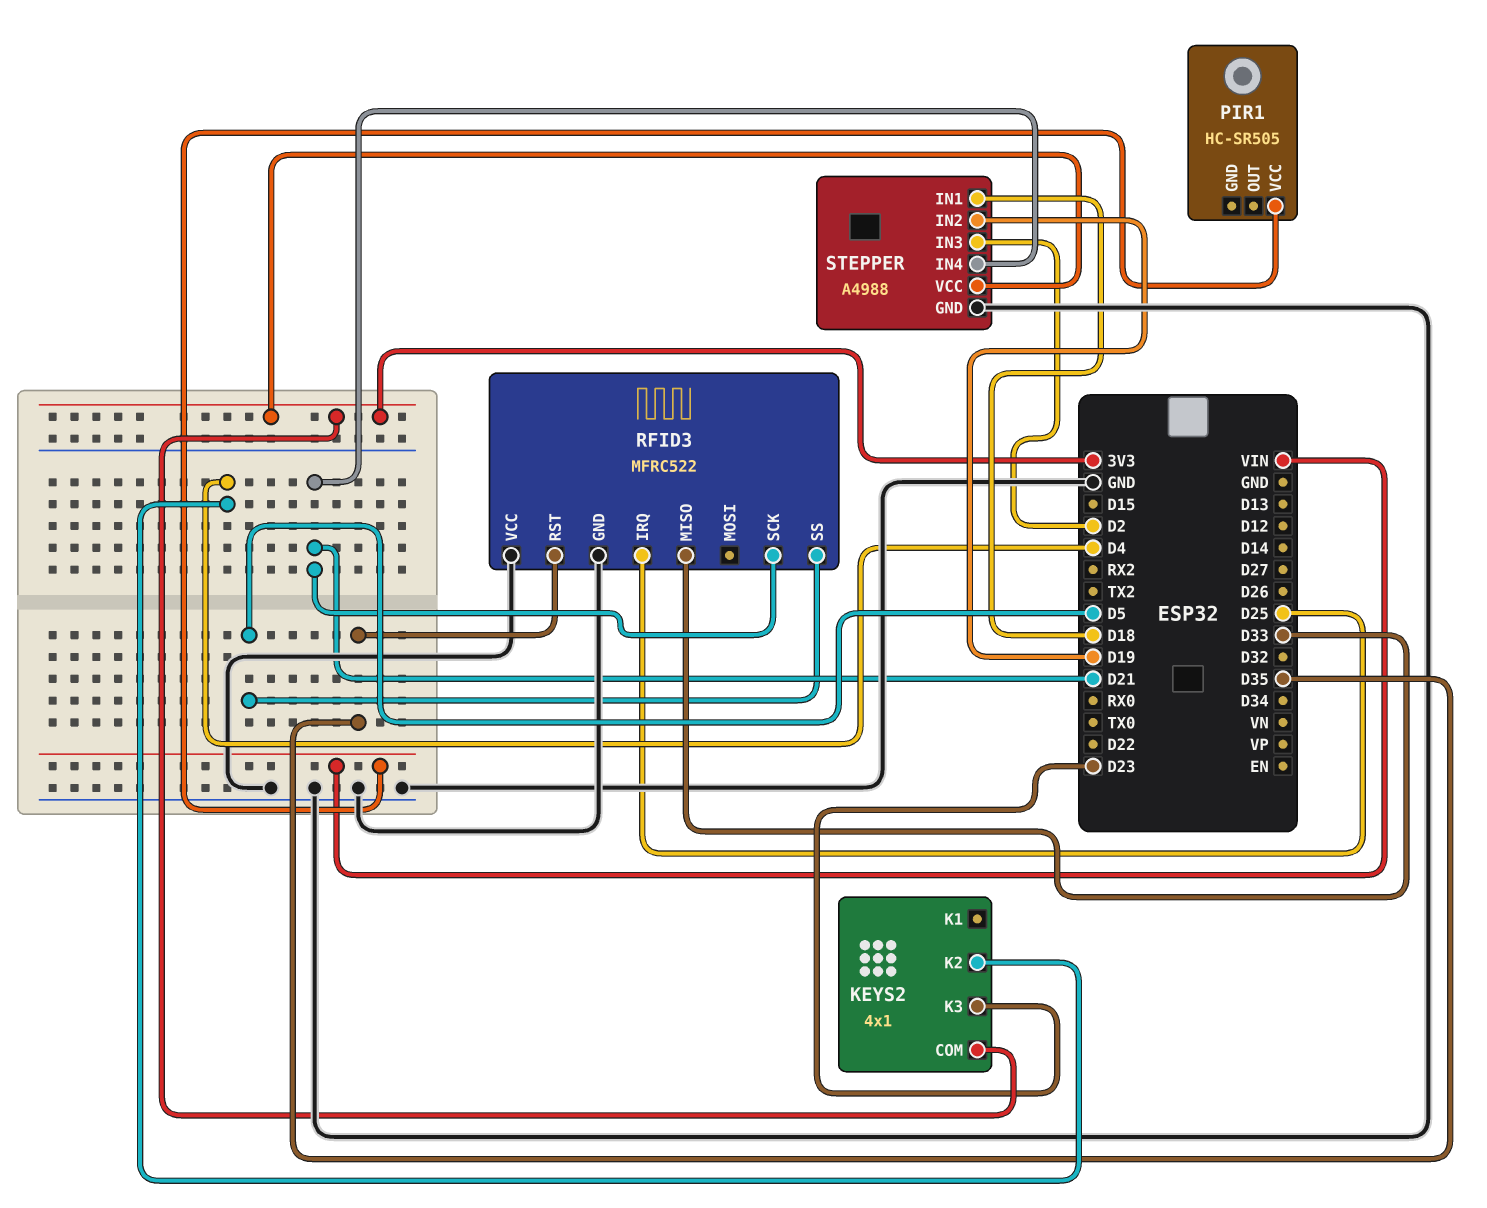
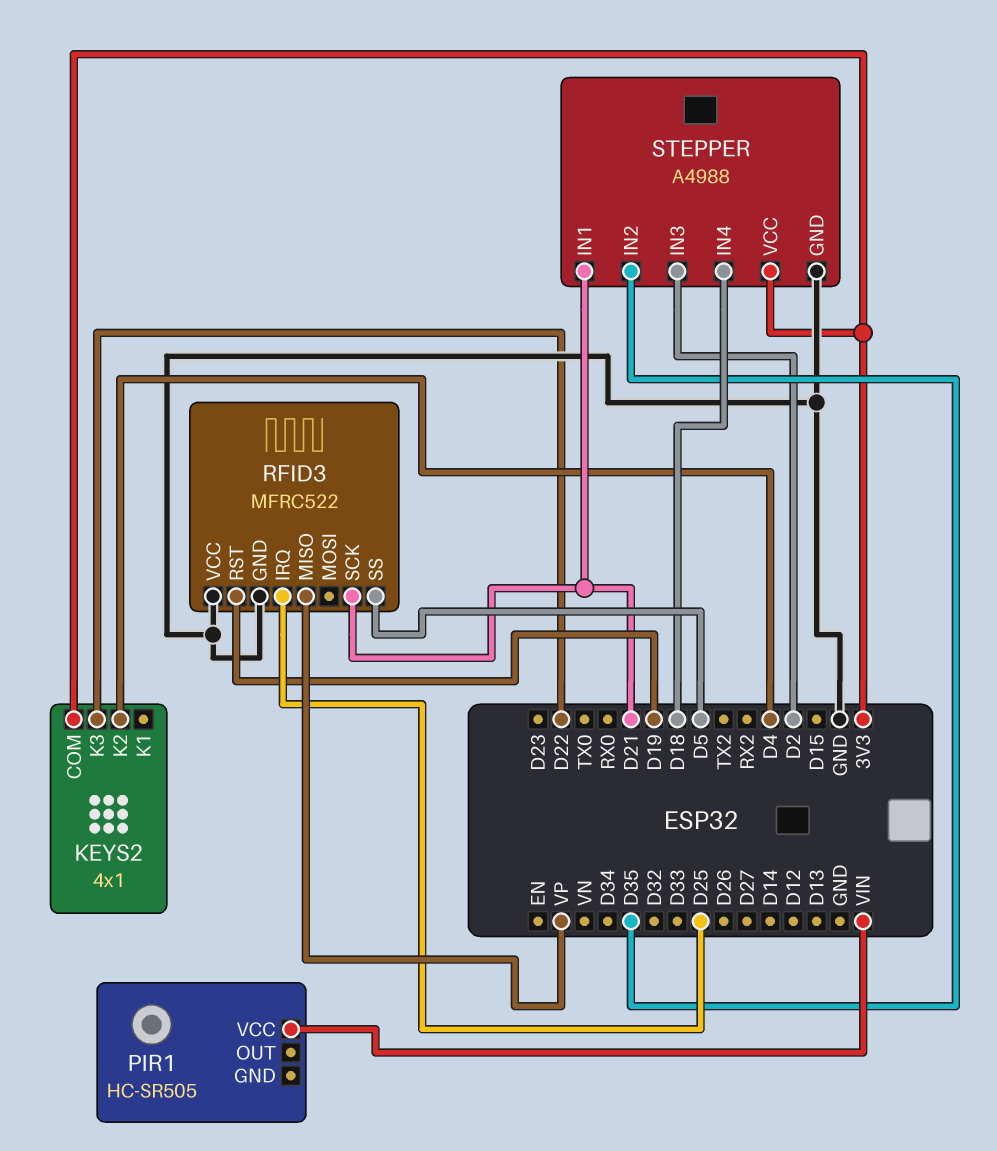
KEYS2 pin K3: D23 -> D22
RFID3 pin MISO: D33 -> VP
RFID3 pin RST: D35 -> D19
STEPPER pin IN1: D18 -> D21
STEPPER pin IN2: D19 -> D35
STEPPER pin IN4: D21 -> D18

